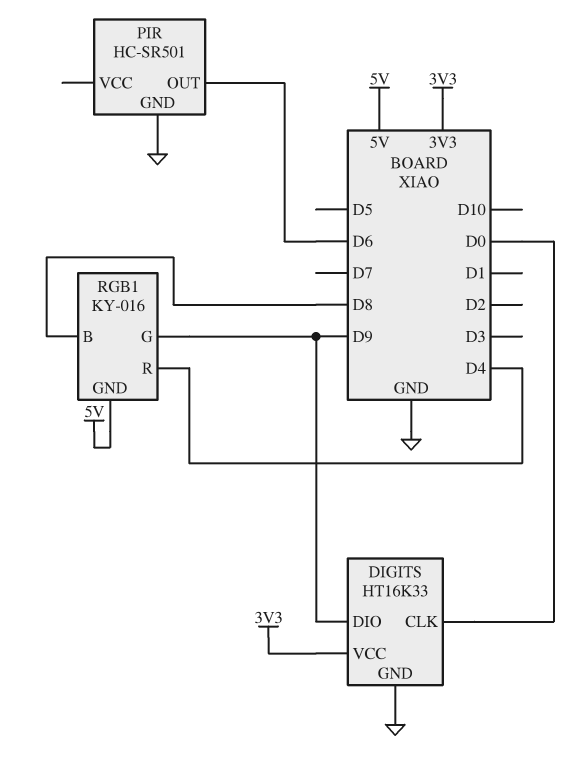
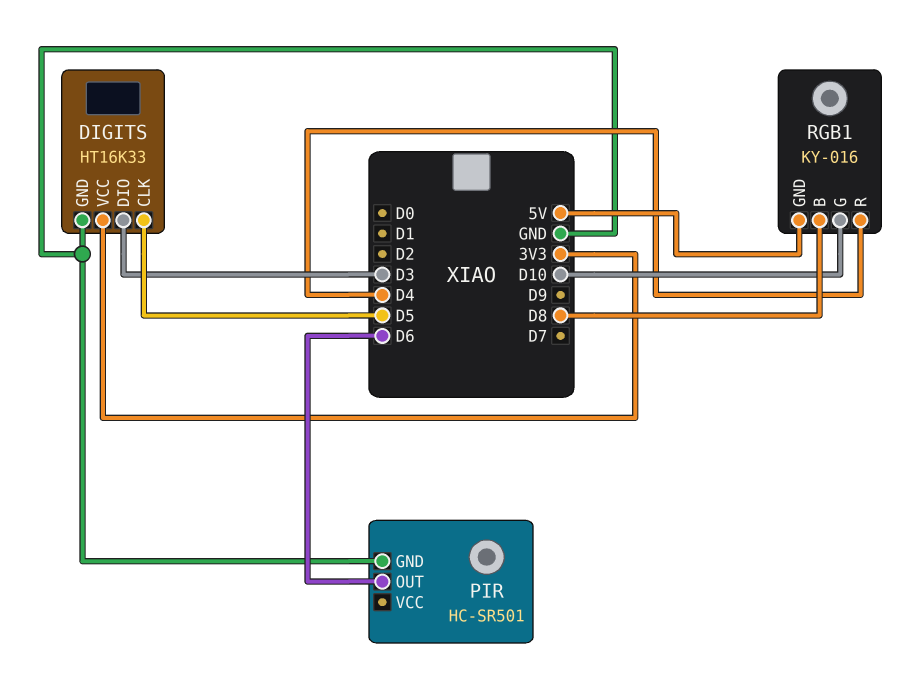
DIGITS pin CLK: D0 -> D5
DIGITS pin DIO: D9 -> D3
RGB1 pin G: D9 -> D10

